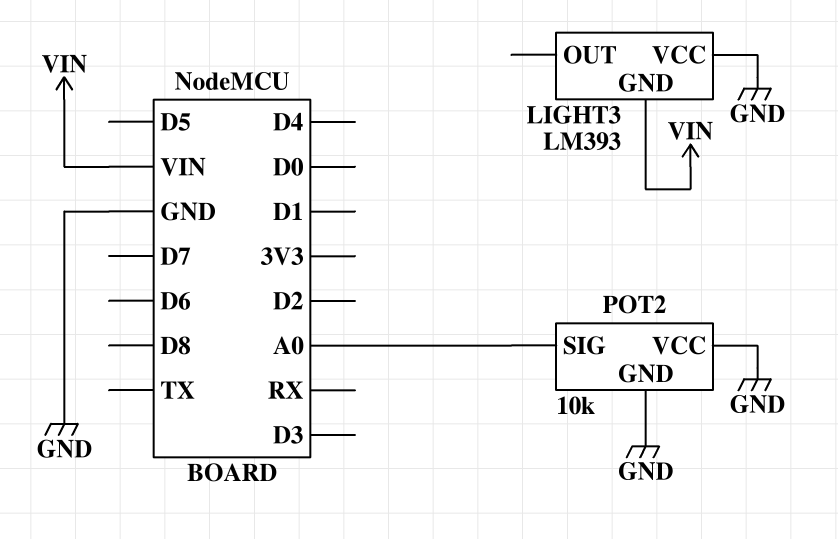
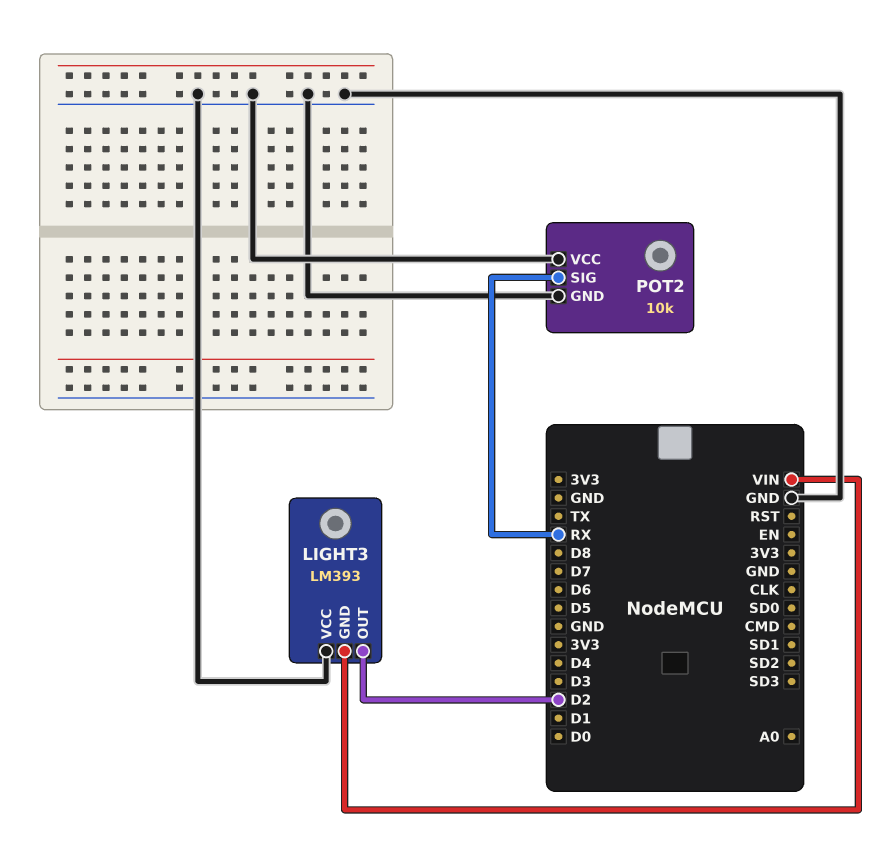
LIGHT3 pin OUT: none -> D2
POT2 pin SIG: A0 -> RX

